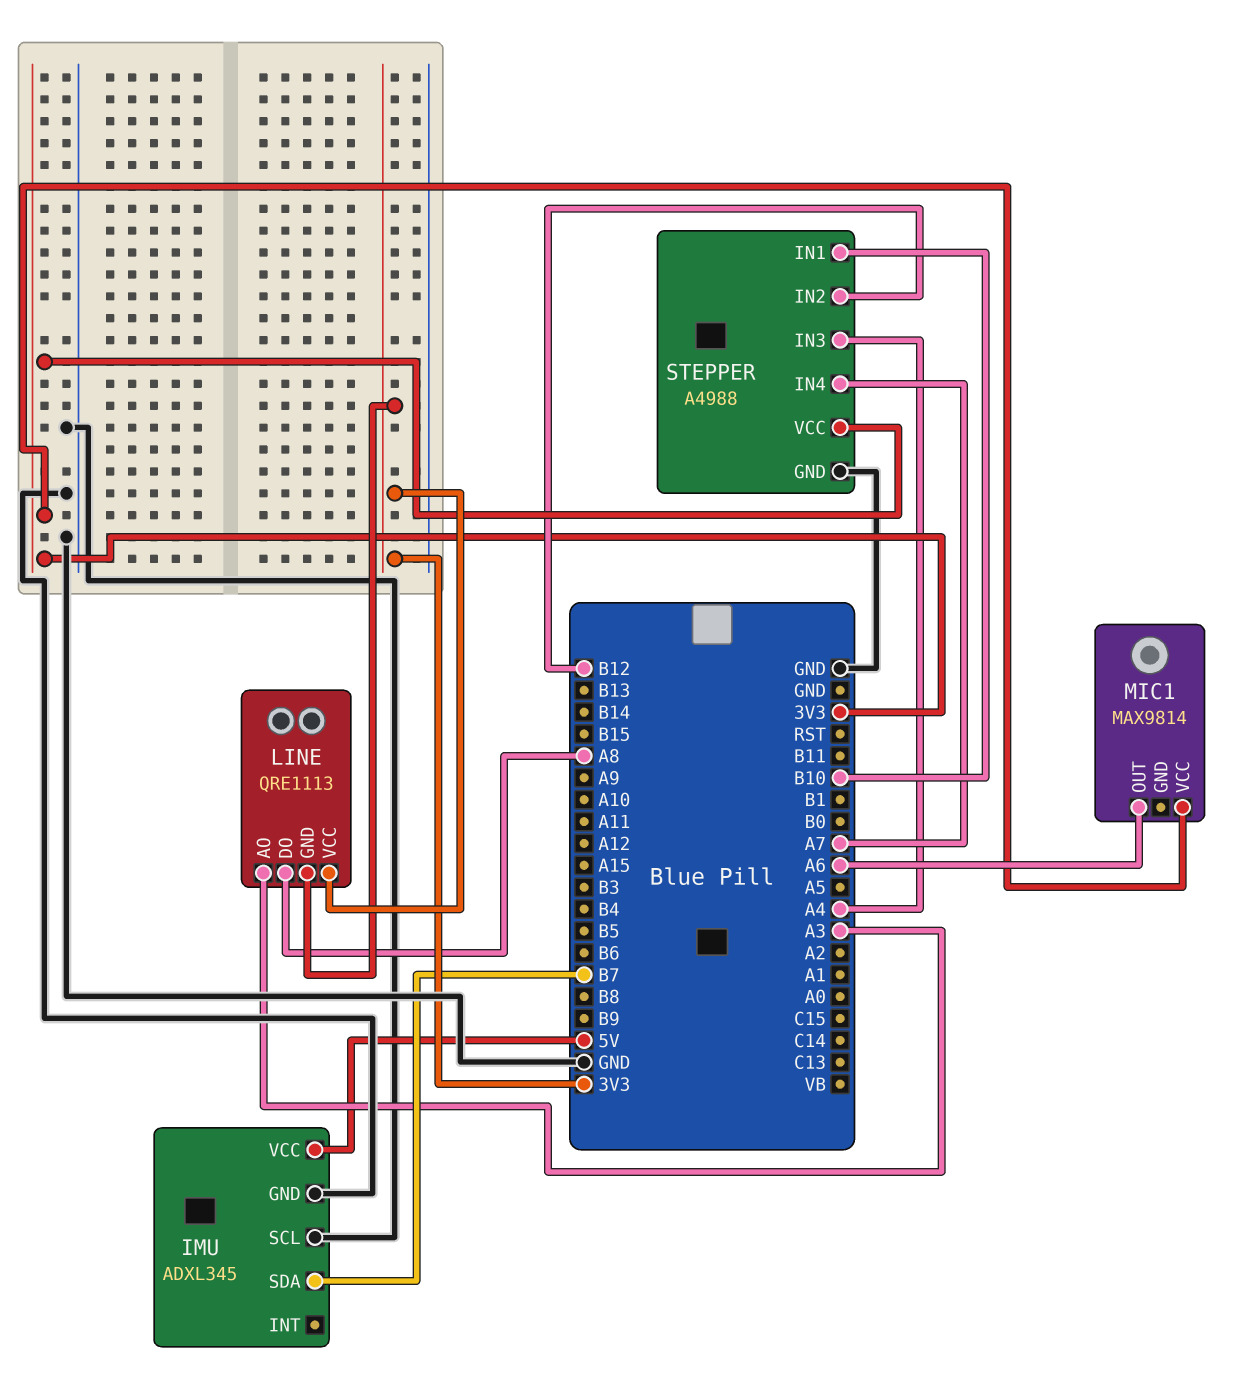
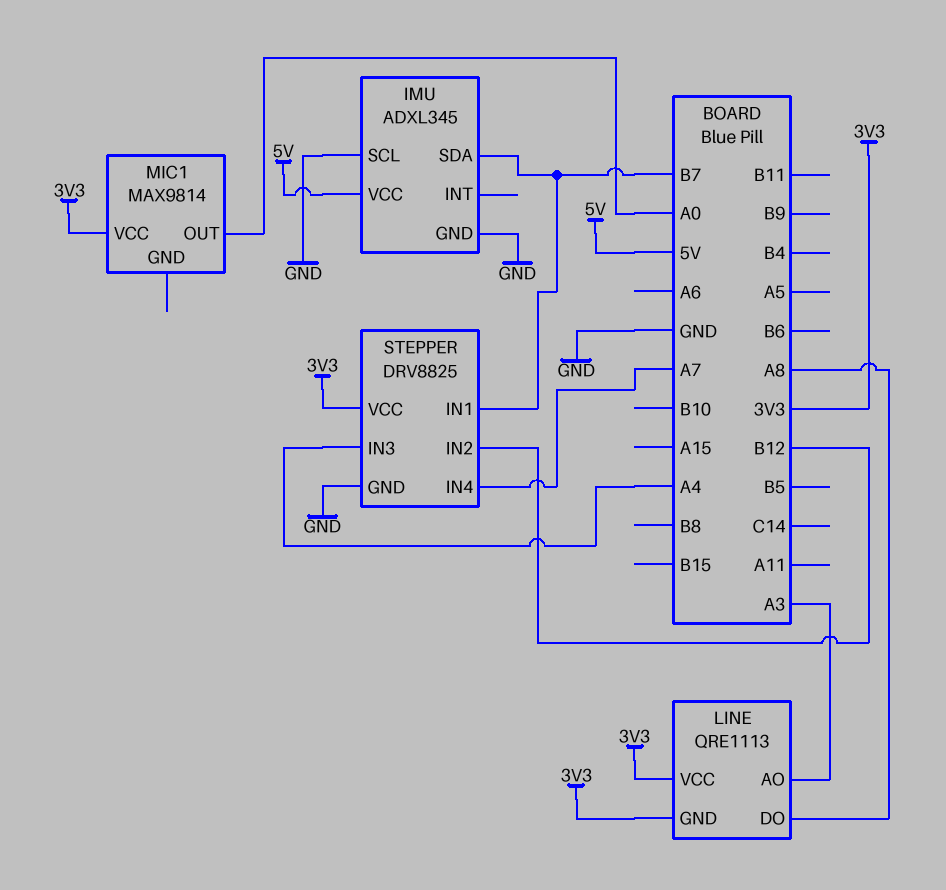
MIC1 pin OUT: A6 -> A0
STEPPER: A4988 -> DRV8825
STEPPER pin IN1: B10 -> B7

